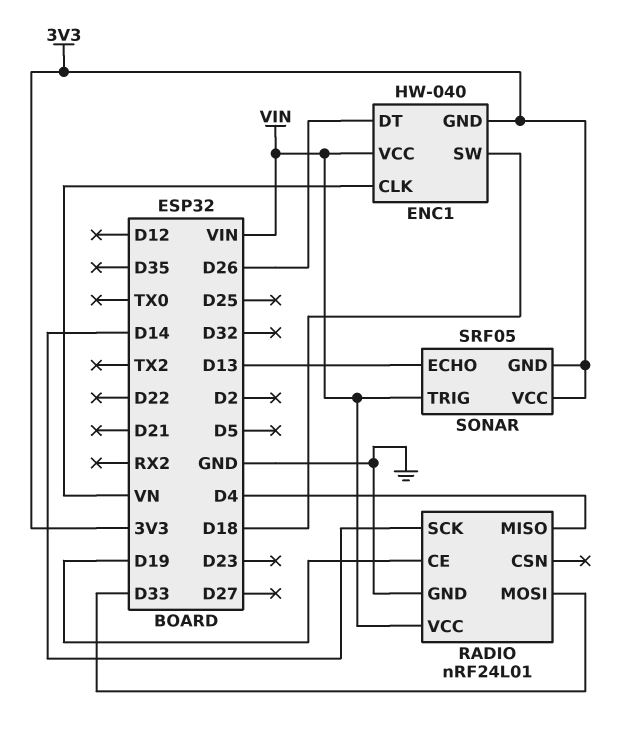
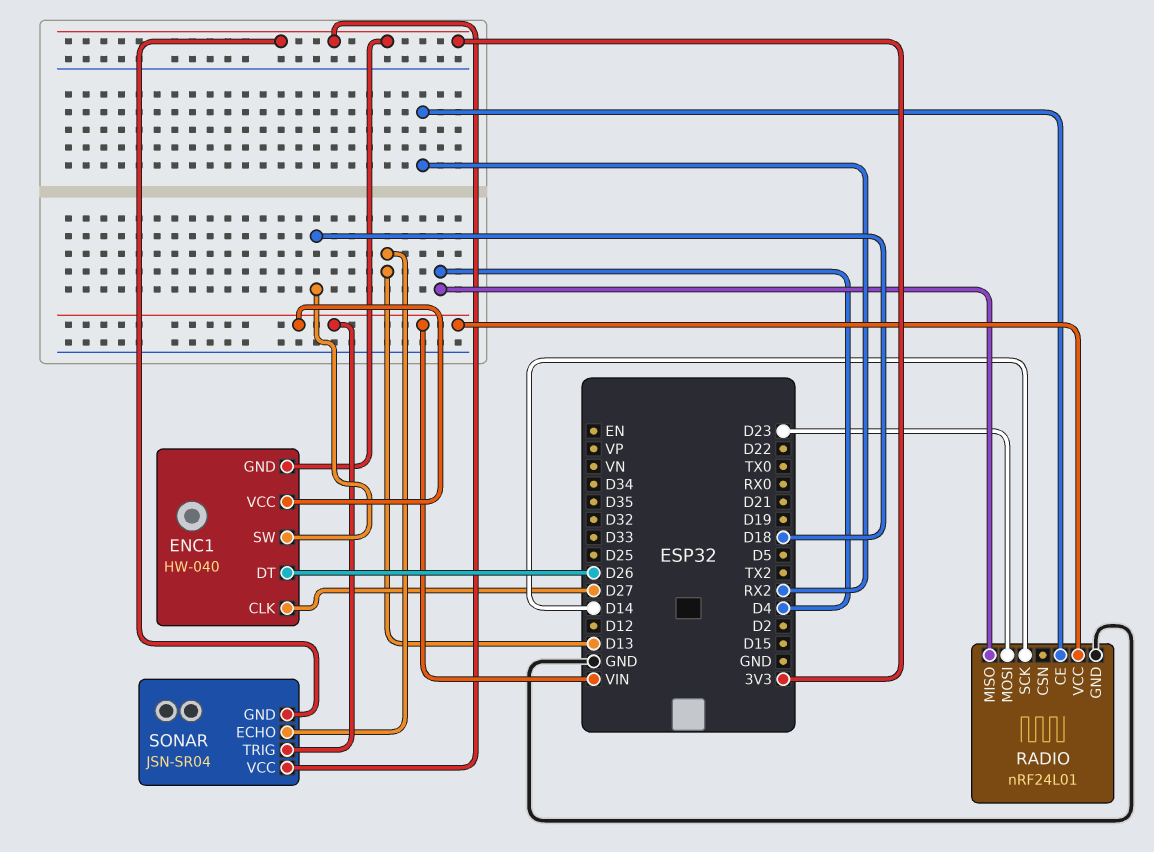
ENC1 pin CLK: VN -> D27
RADIO pin CE: D19 -> RX2
RADIO pin MOSI: D33 -> D23
SONAR: SRF05 -> JSN-SR04

